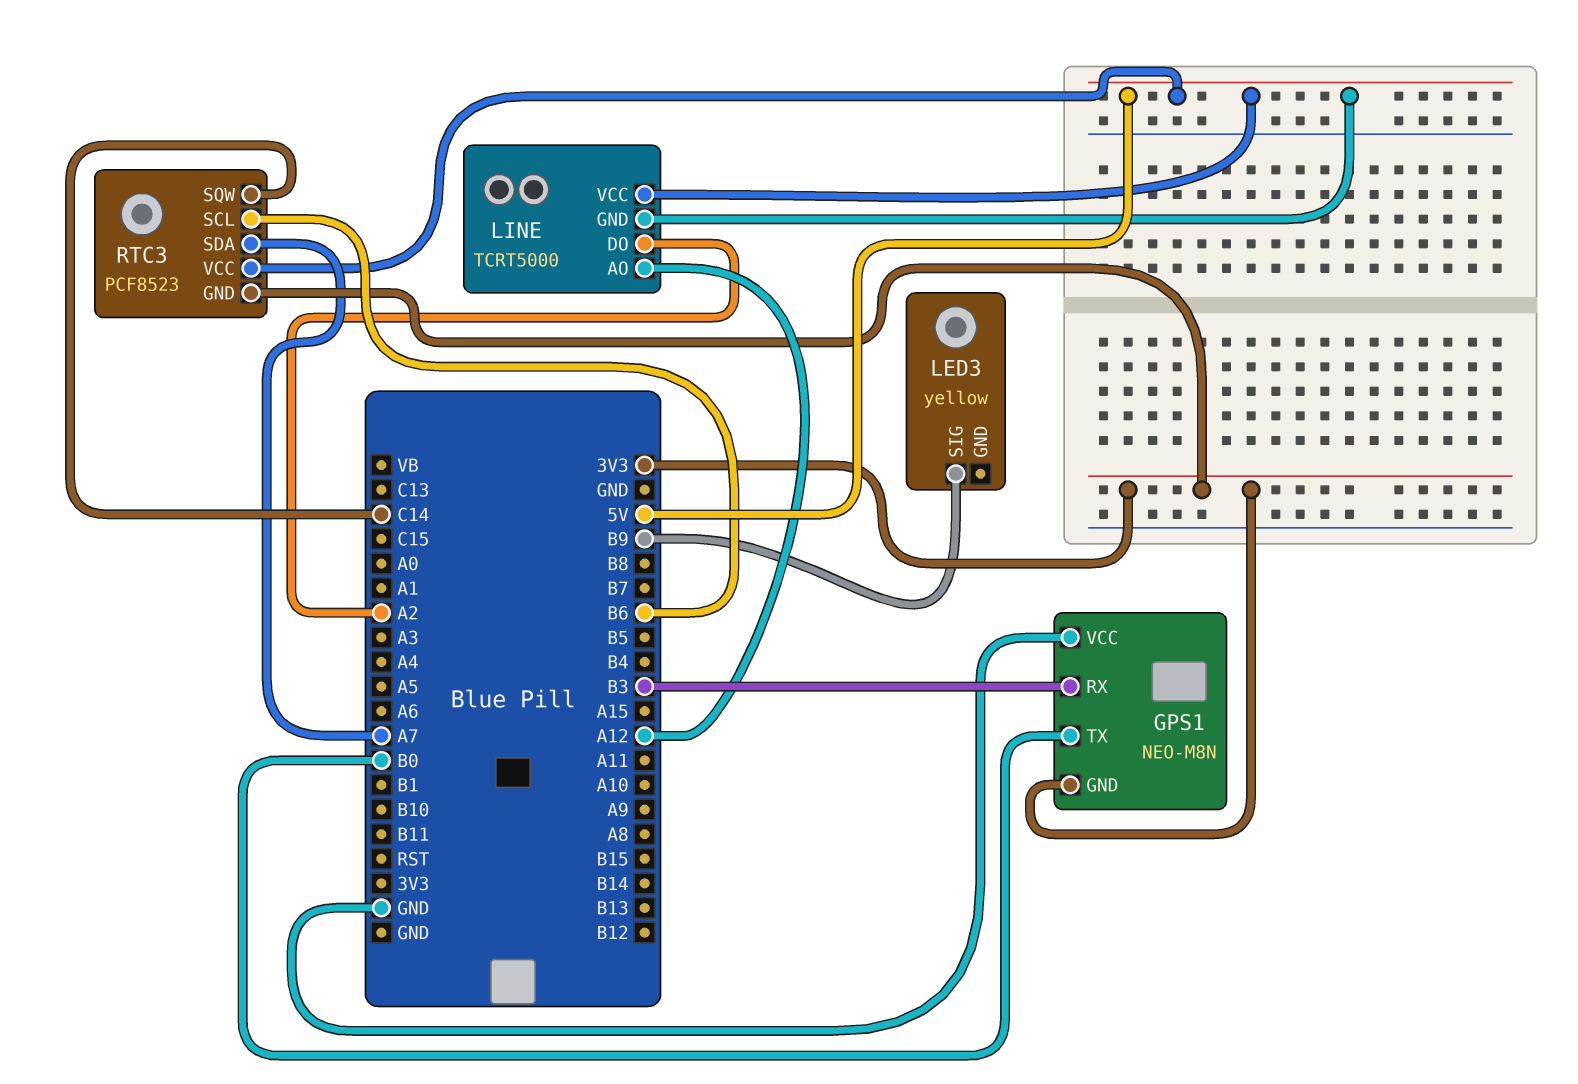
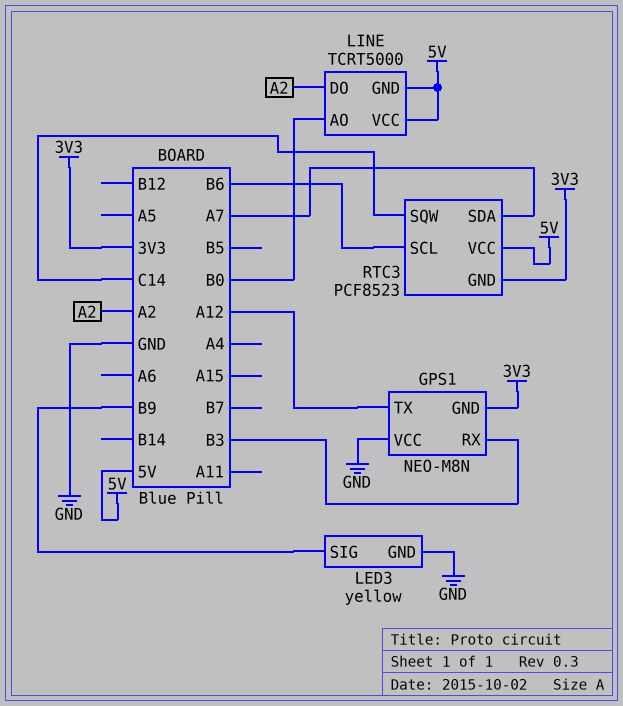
GPS1 pin TX: B0 -> A12
LED3 pin GND: none -> GND
LINE pin AO: A12 -> B0

